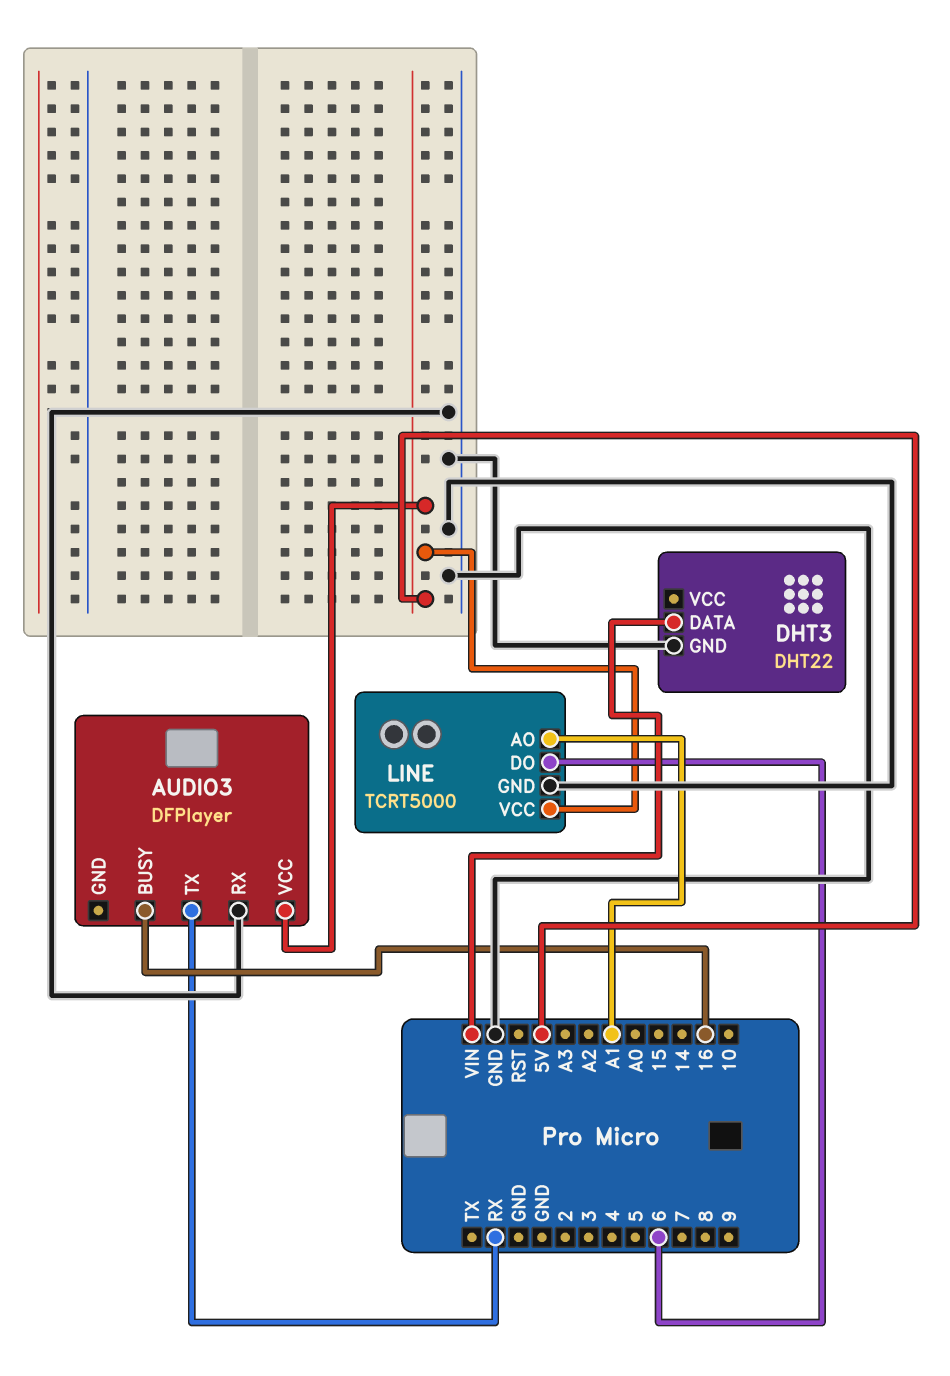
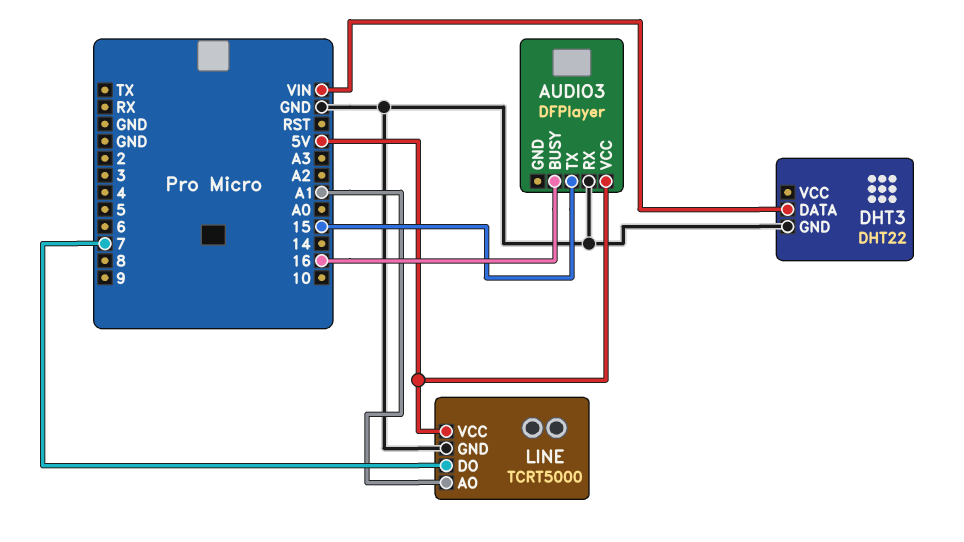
AUDIO3 pin TX: RX -> 15
LINE pin DO: 6 -> 7

